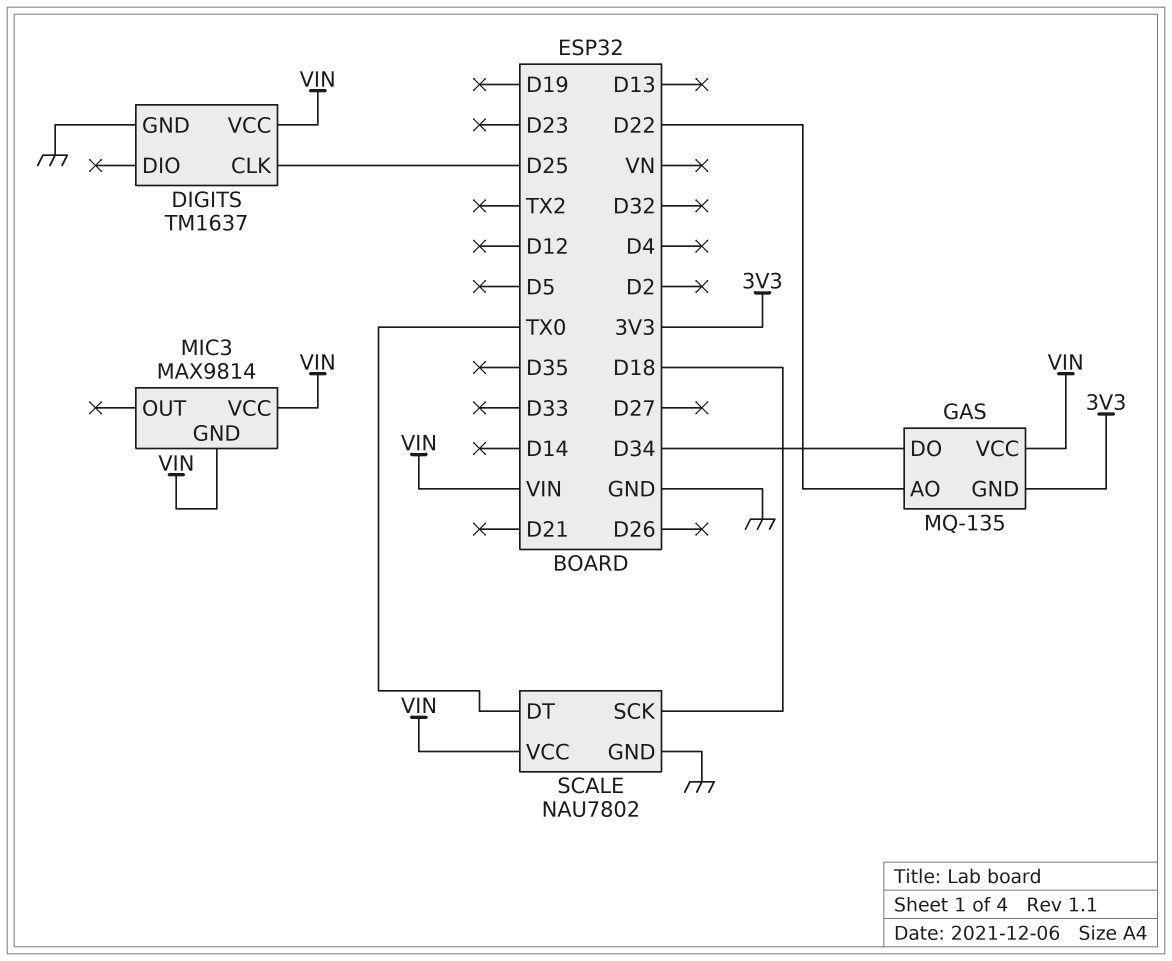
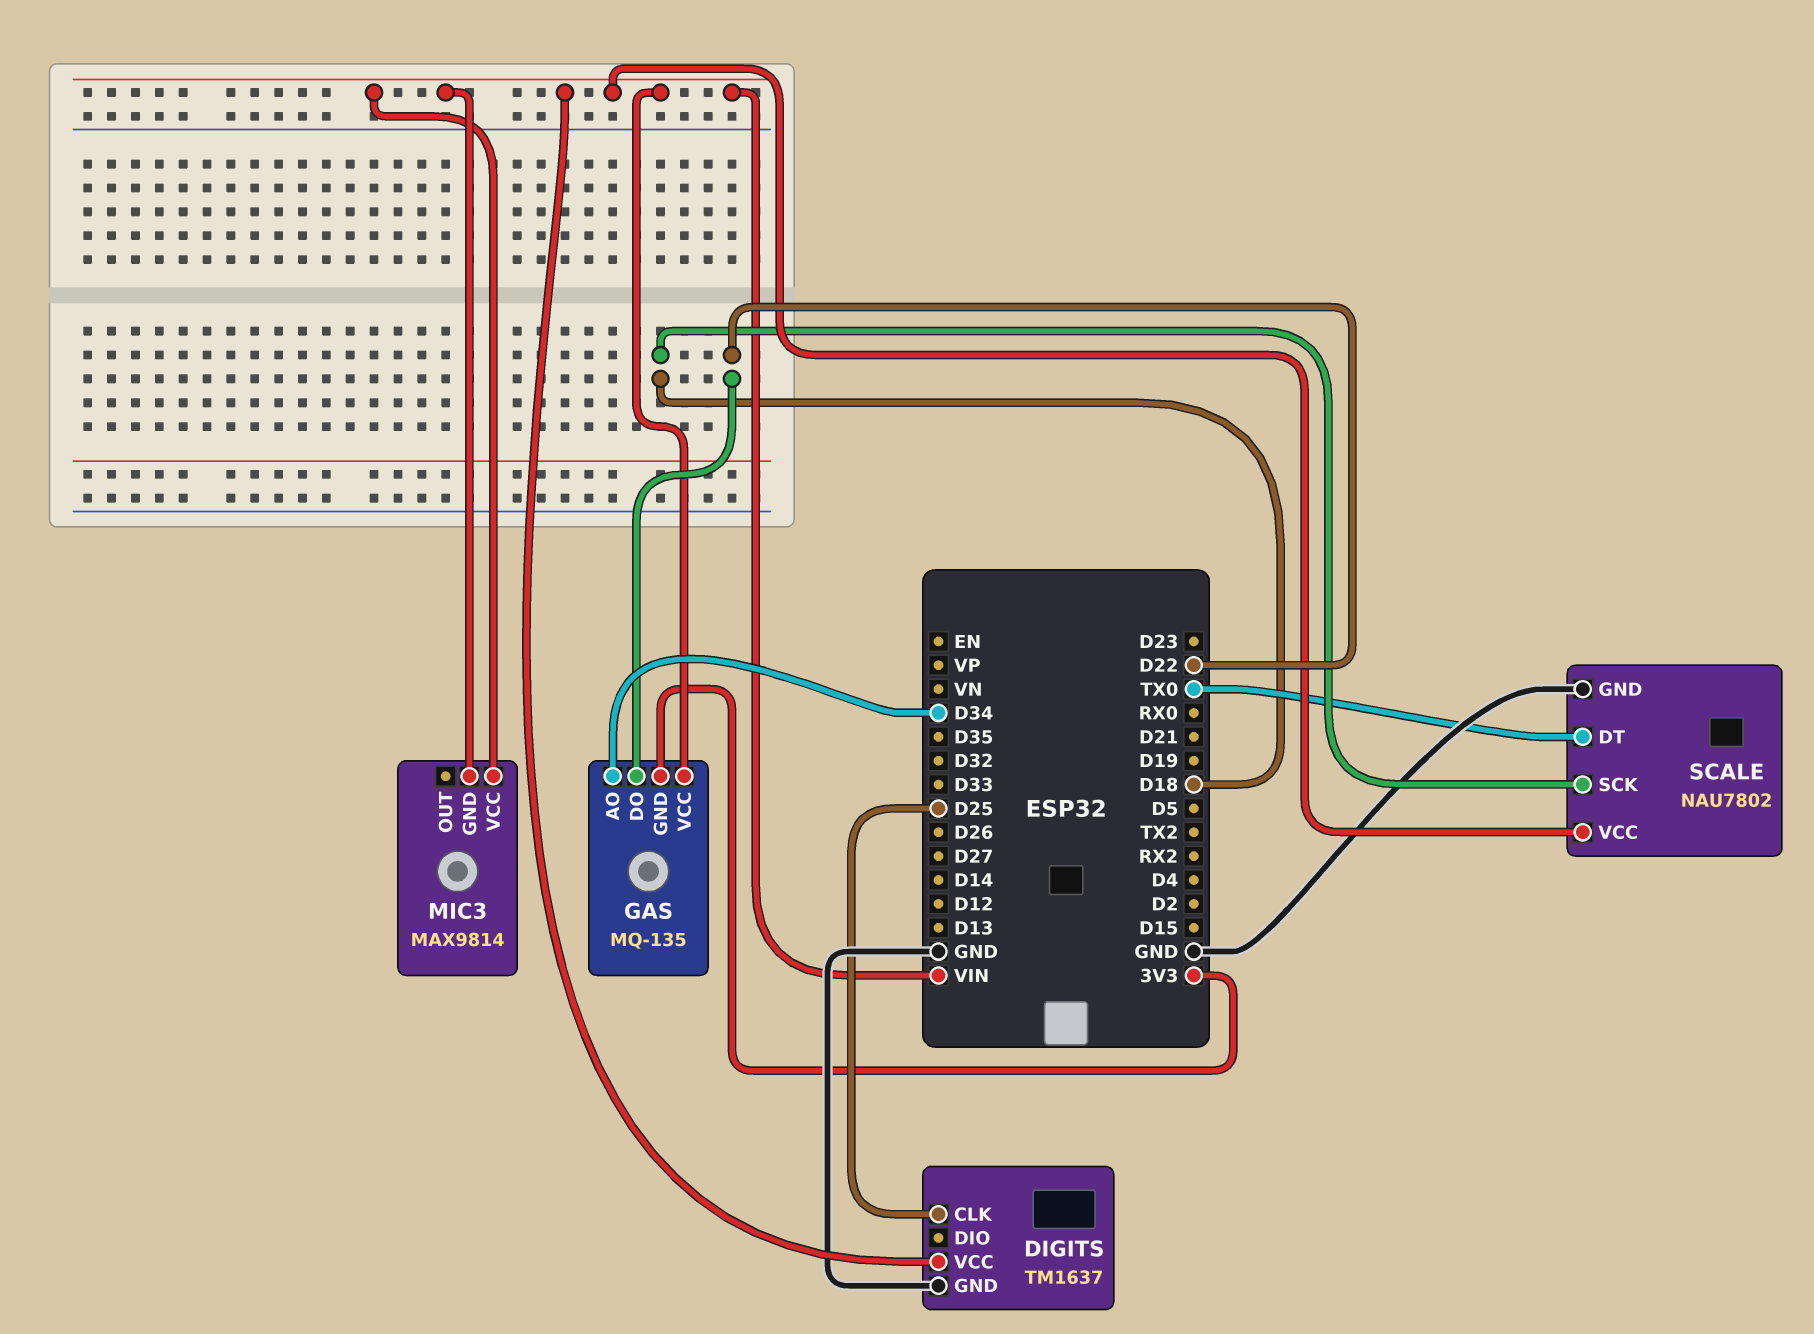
GAS pin AO: D22 -> D34
GAS pin DO: D34 -> D22

